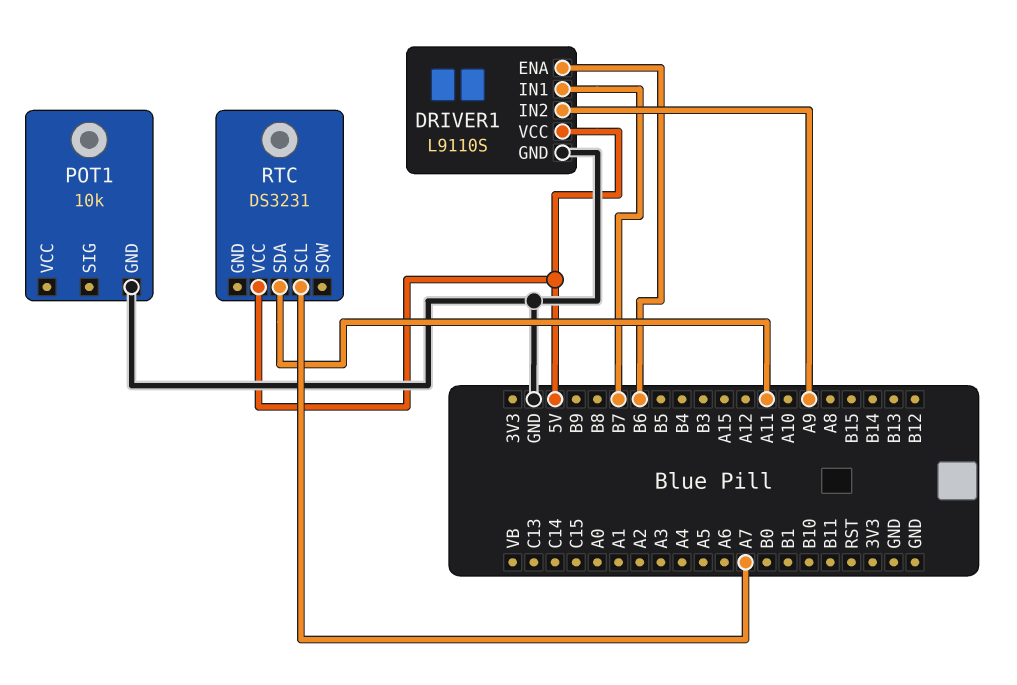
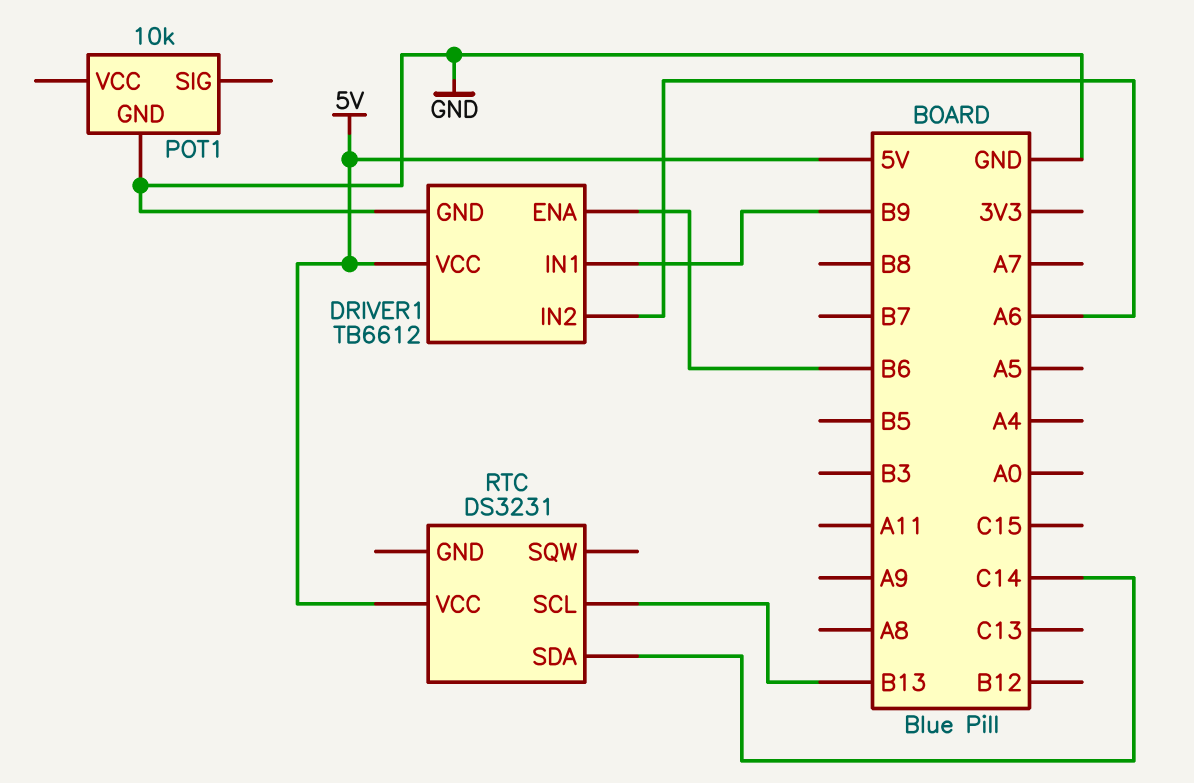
DRIVER1: L9110S -> TB6612
DRIVER1 pin IN1: B7 -> B9
DRIVER1 pin IN2: A9 -> A6
RTC pin SCL: A7 -> B13
RTC pin SDA: A11 -> C14

